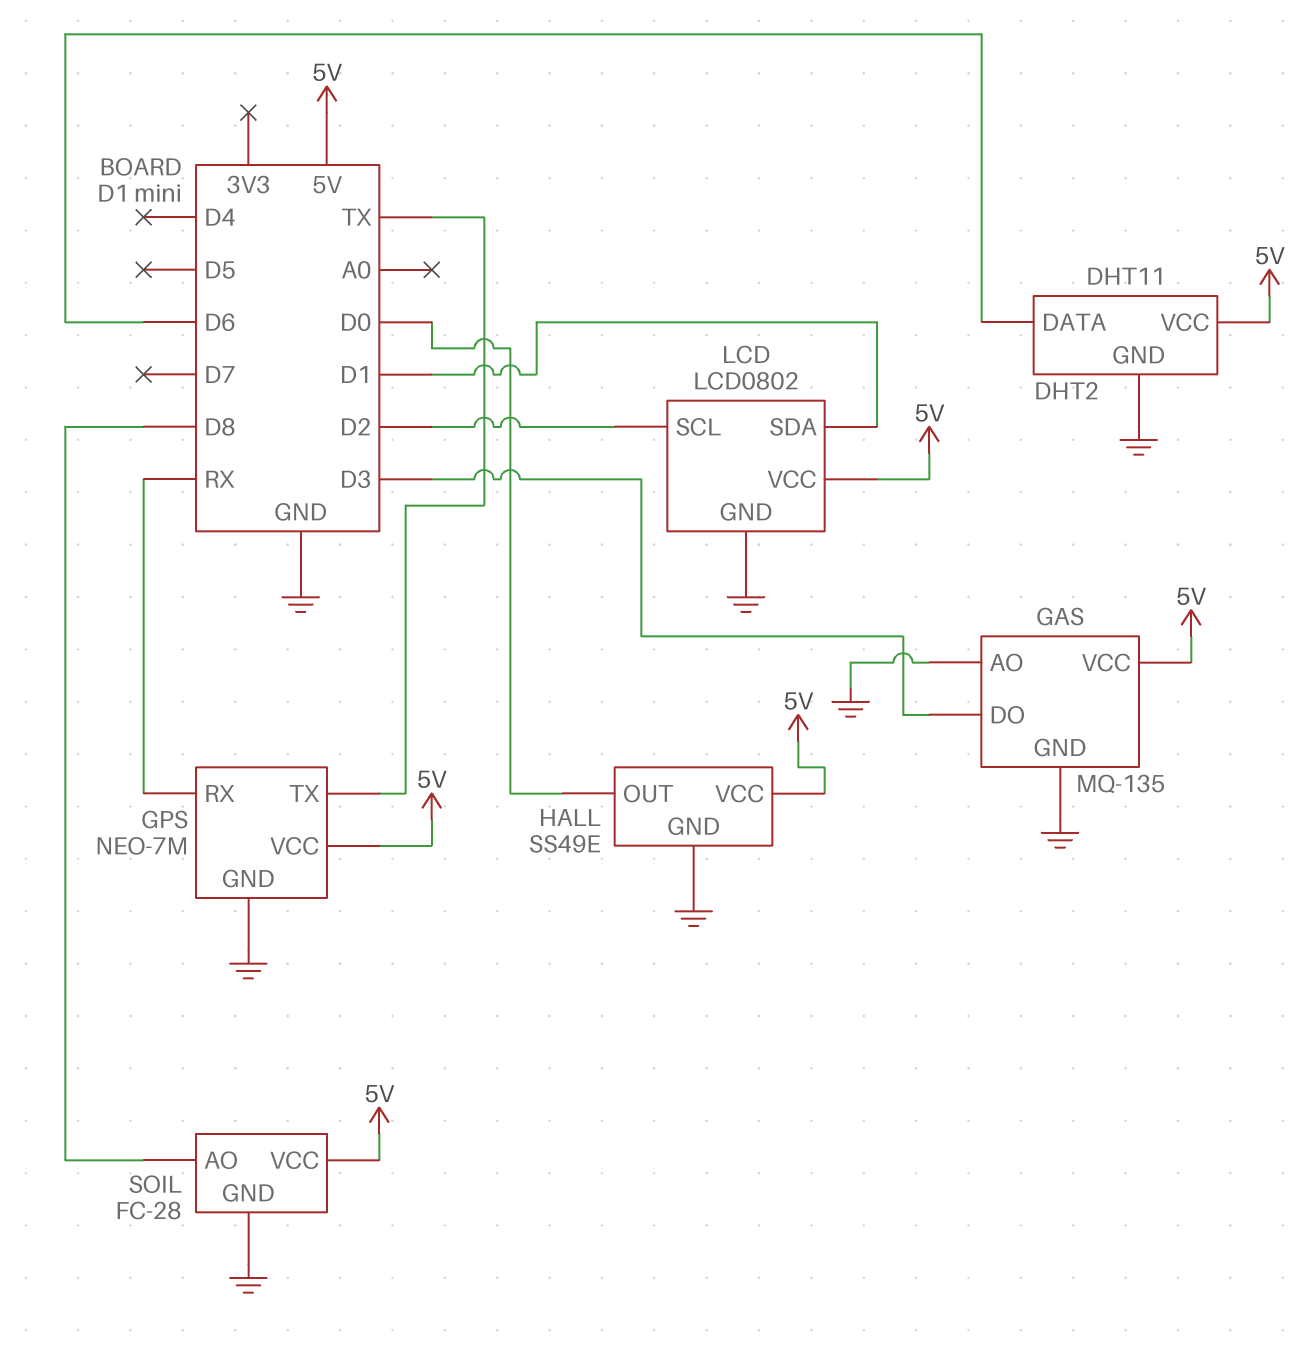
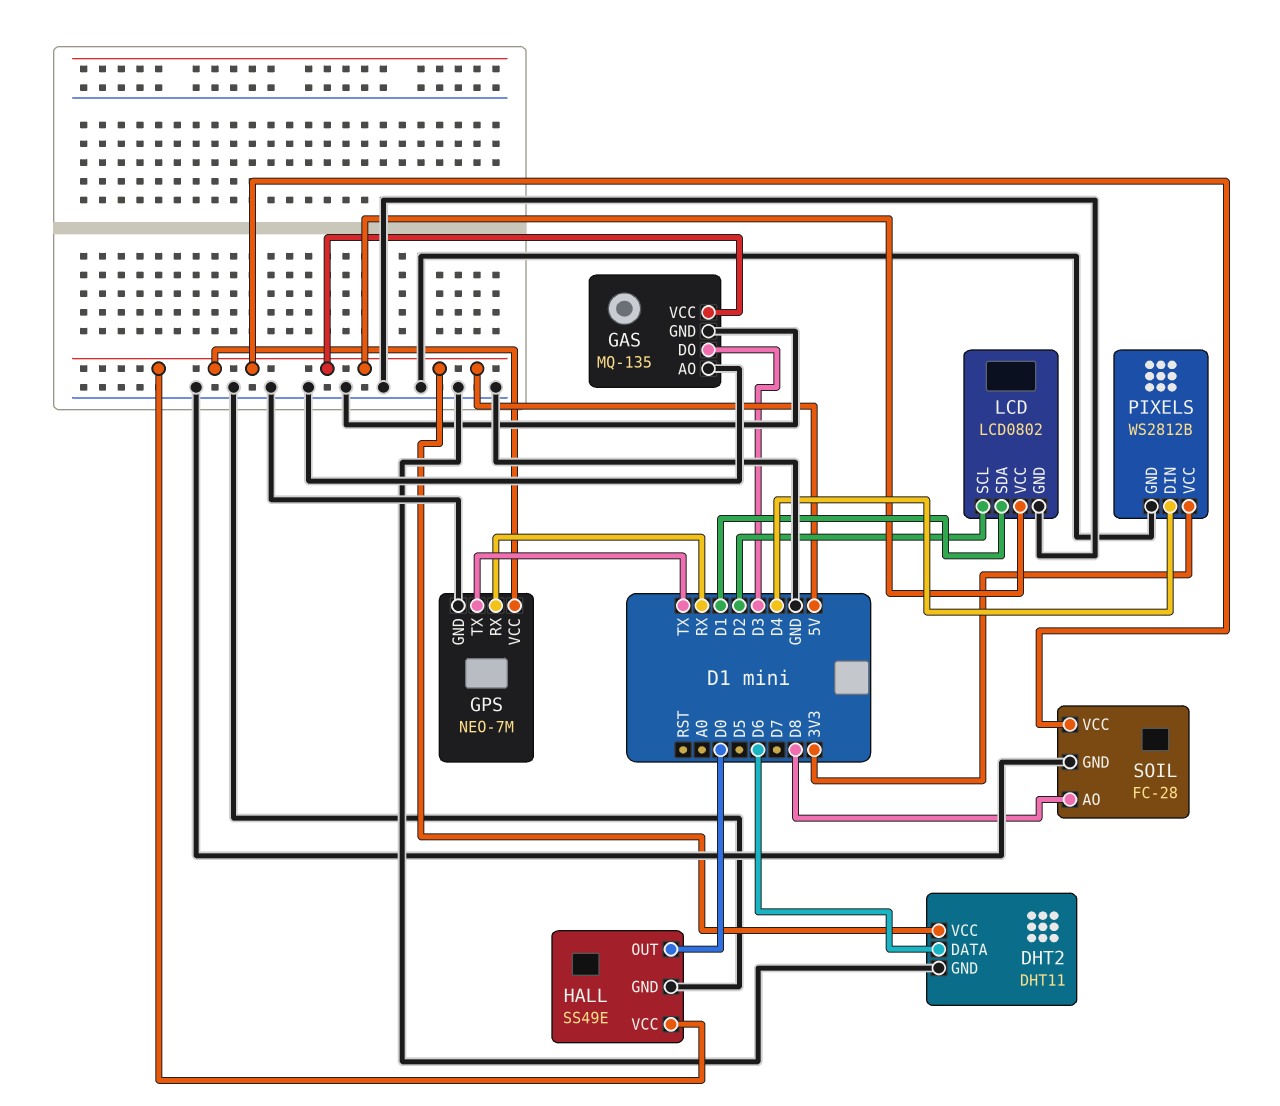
PIXELS: none -> WS2812B
PIXELS pin DIN: none -> D4
PIXELS pin GND: none -> GND
PIXELS pin VCC: none -> 3V3

